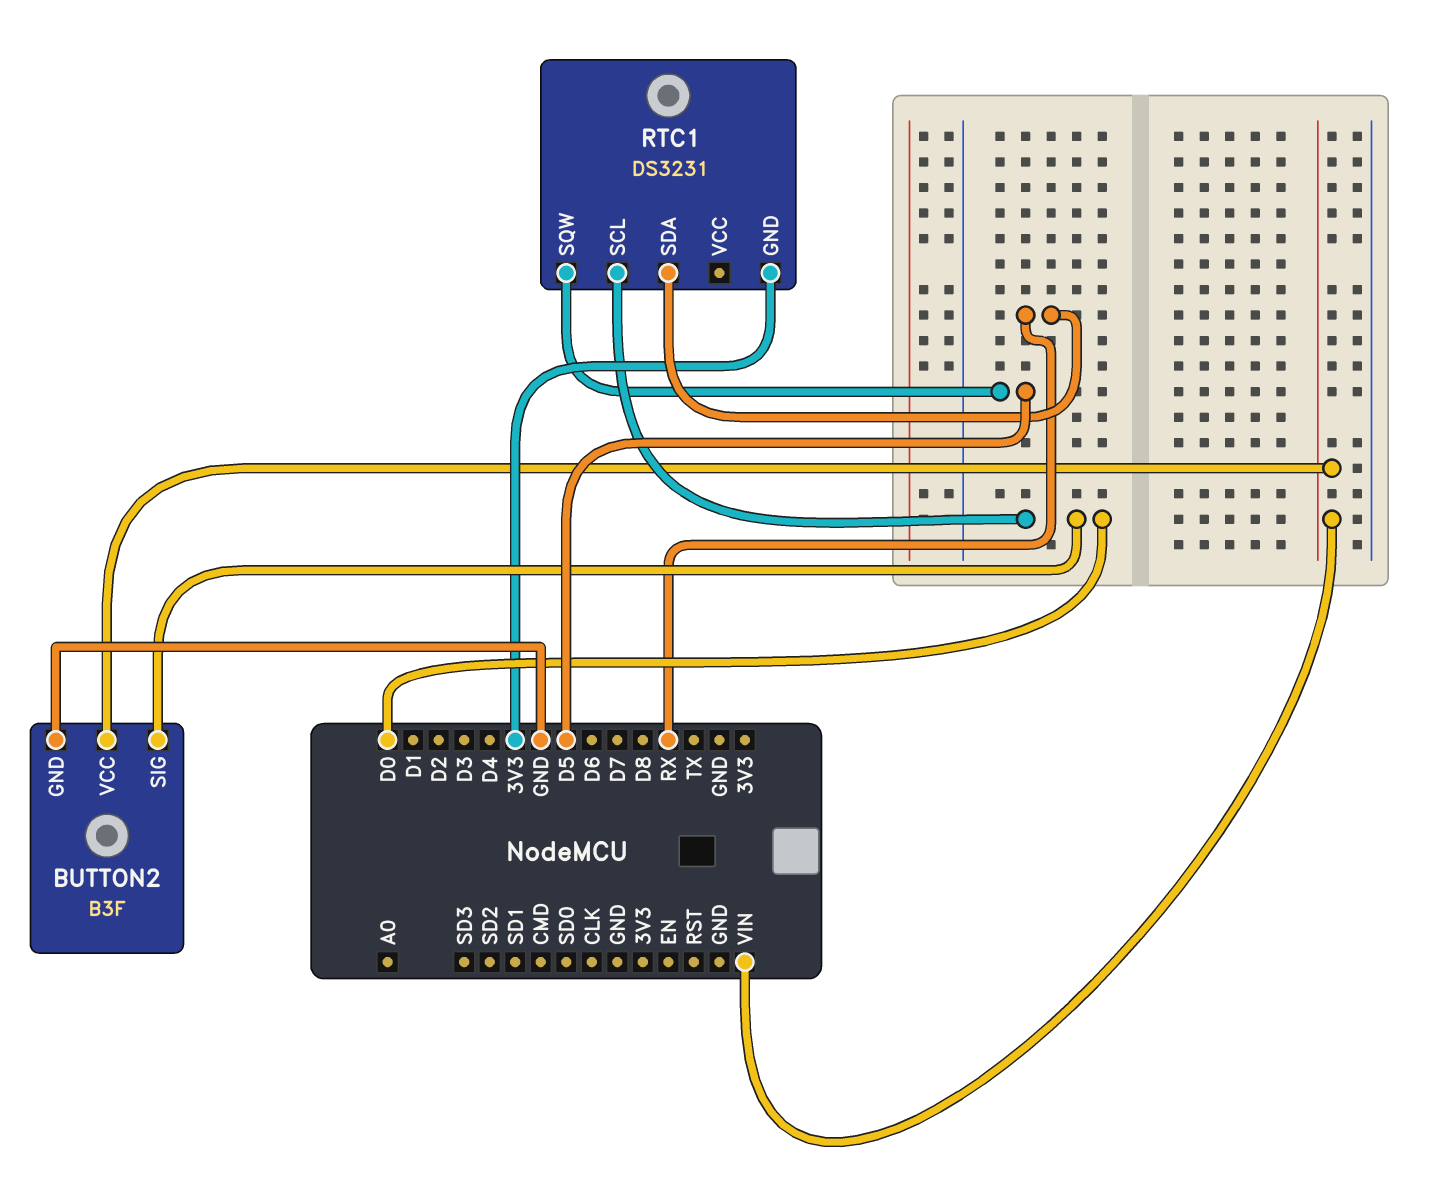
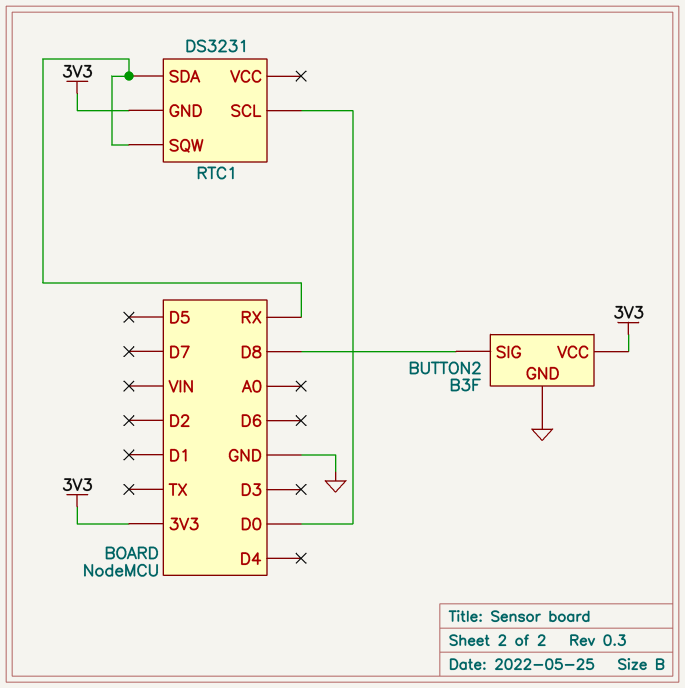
BUTTON2 pin SIG: D0 -> D8
BUTTON2 pin VCC: VIN -> 3V3
RTC1 pin SQW: D5 -> RX

